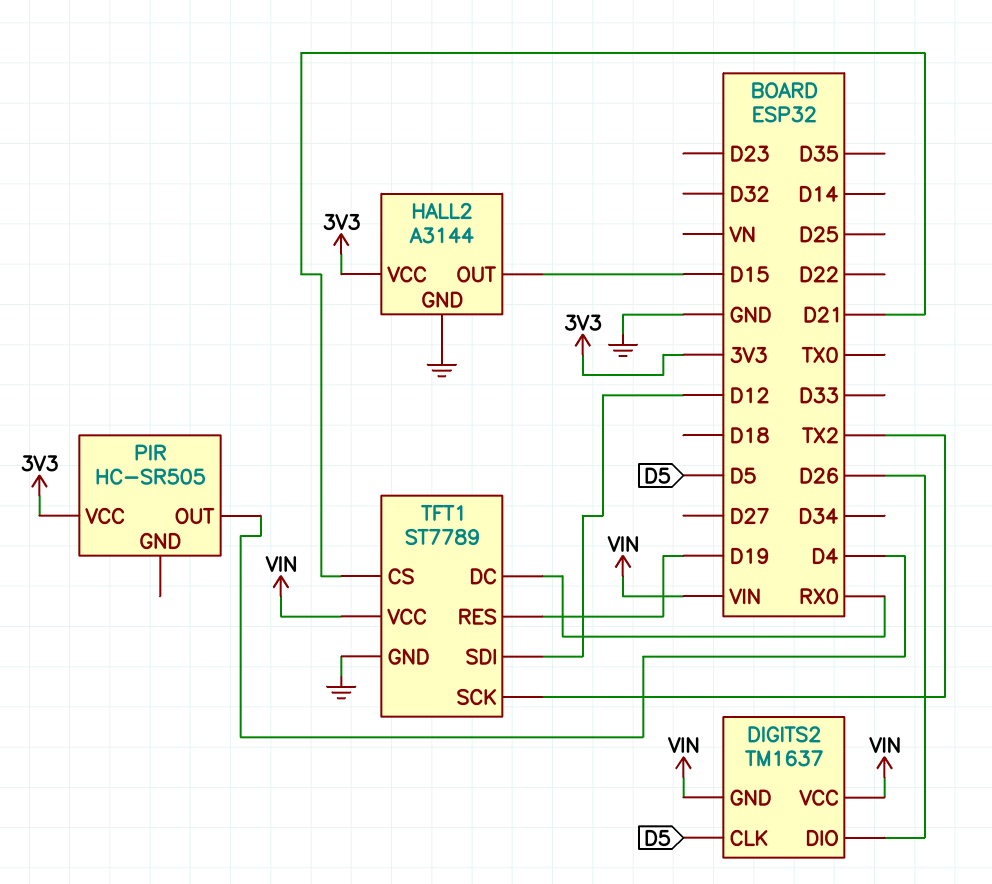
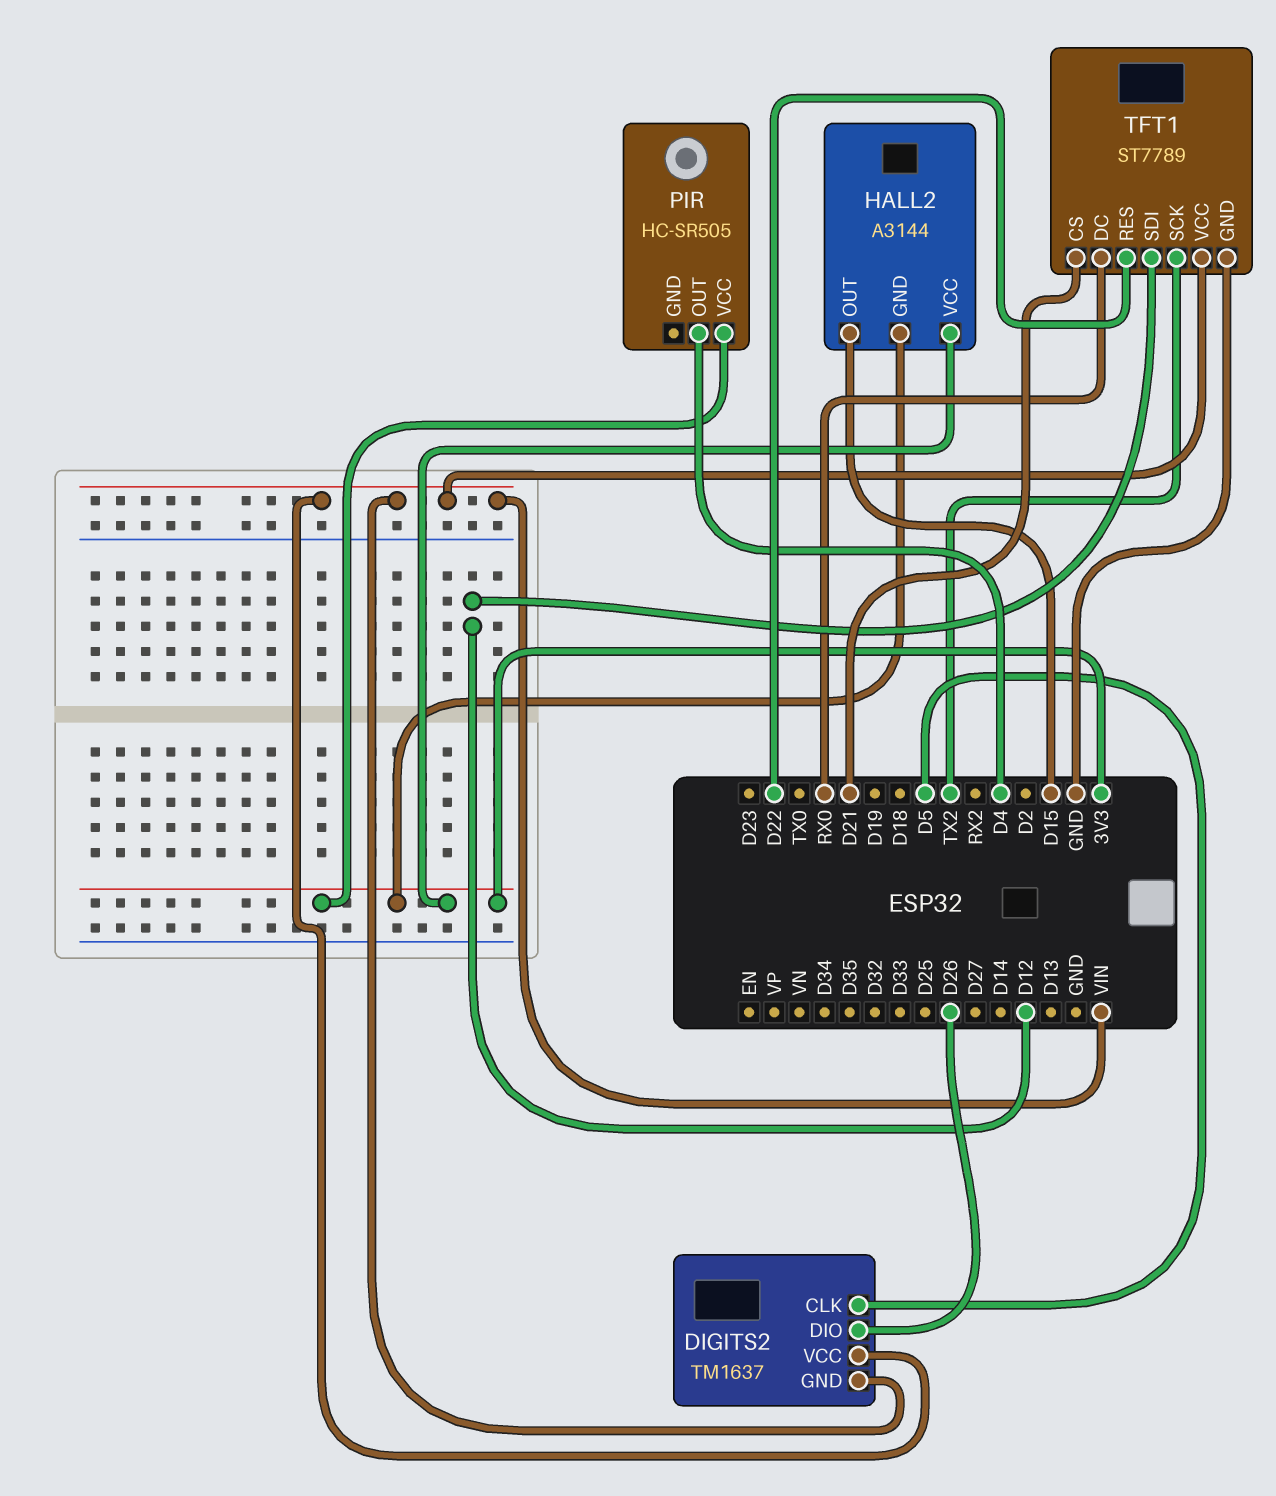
HALL2 pin GND: GND -> 3V3
TFT1 pin RES: D19 -> D22

